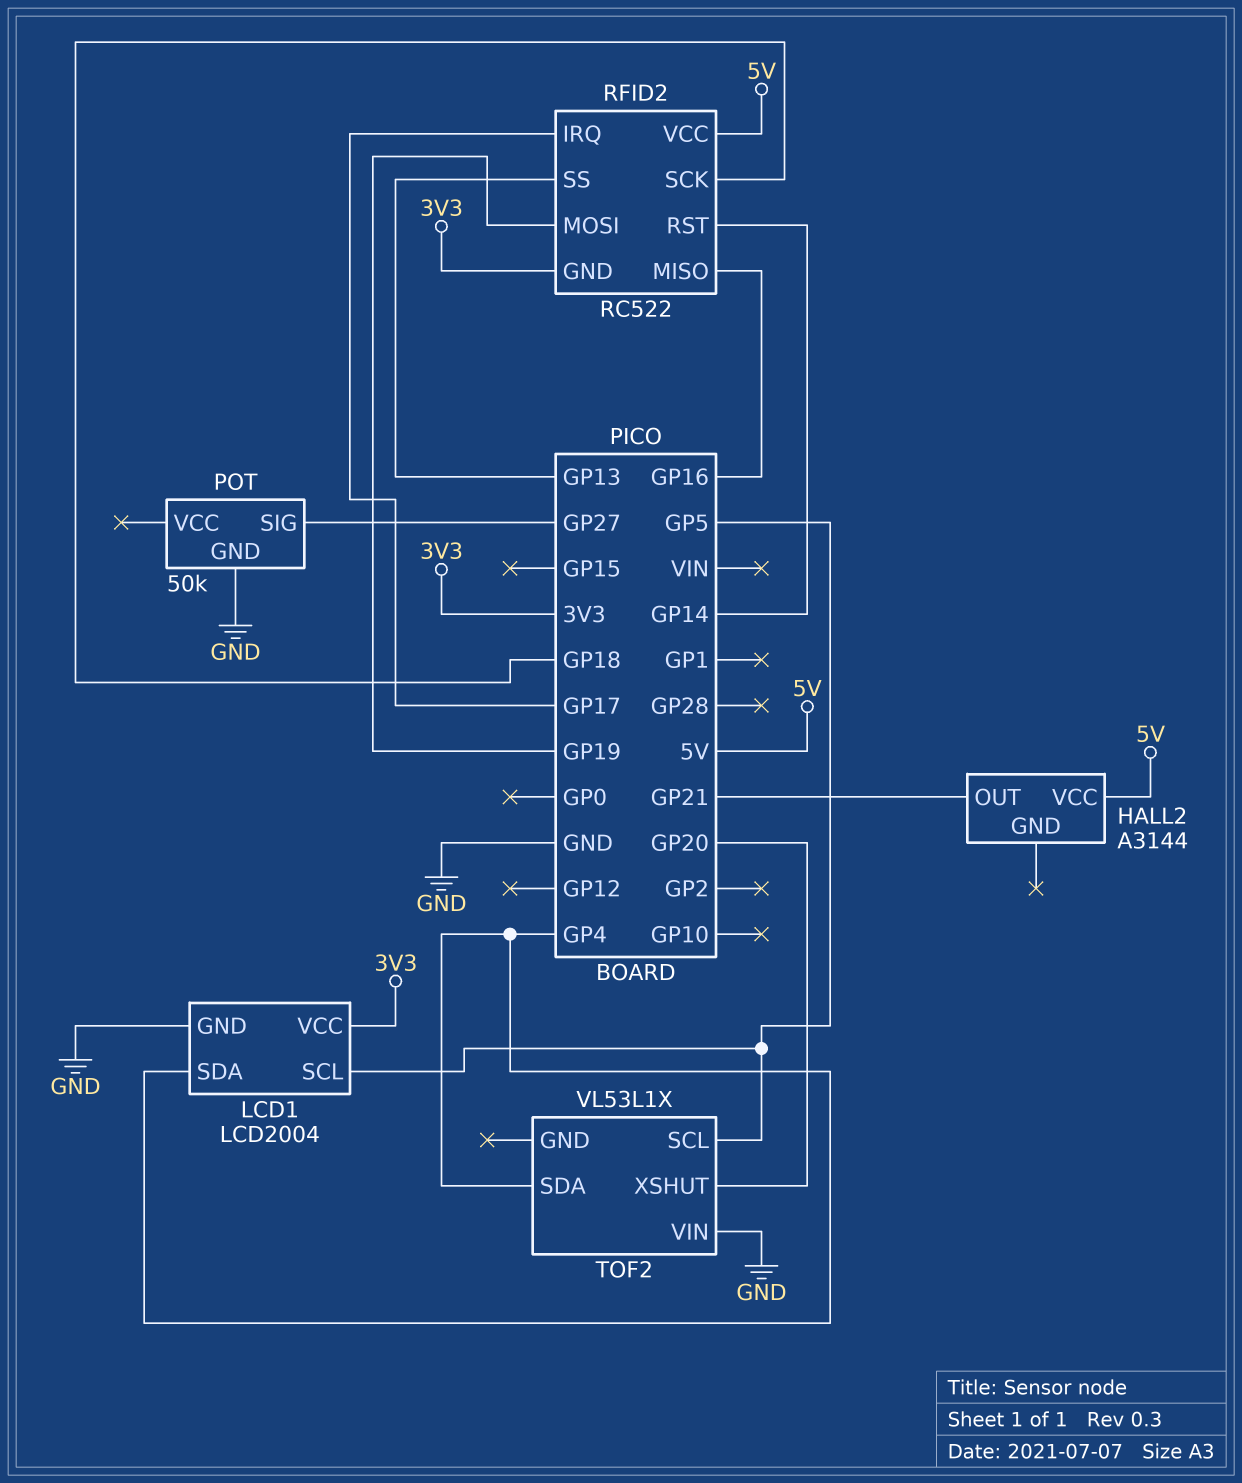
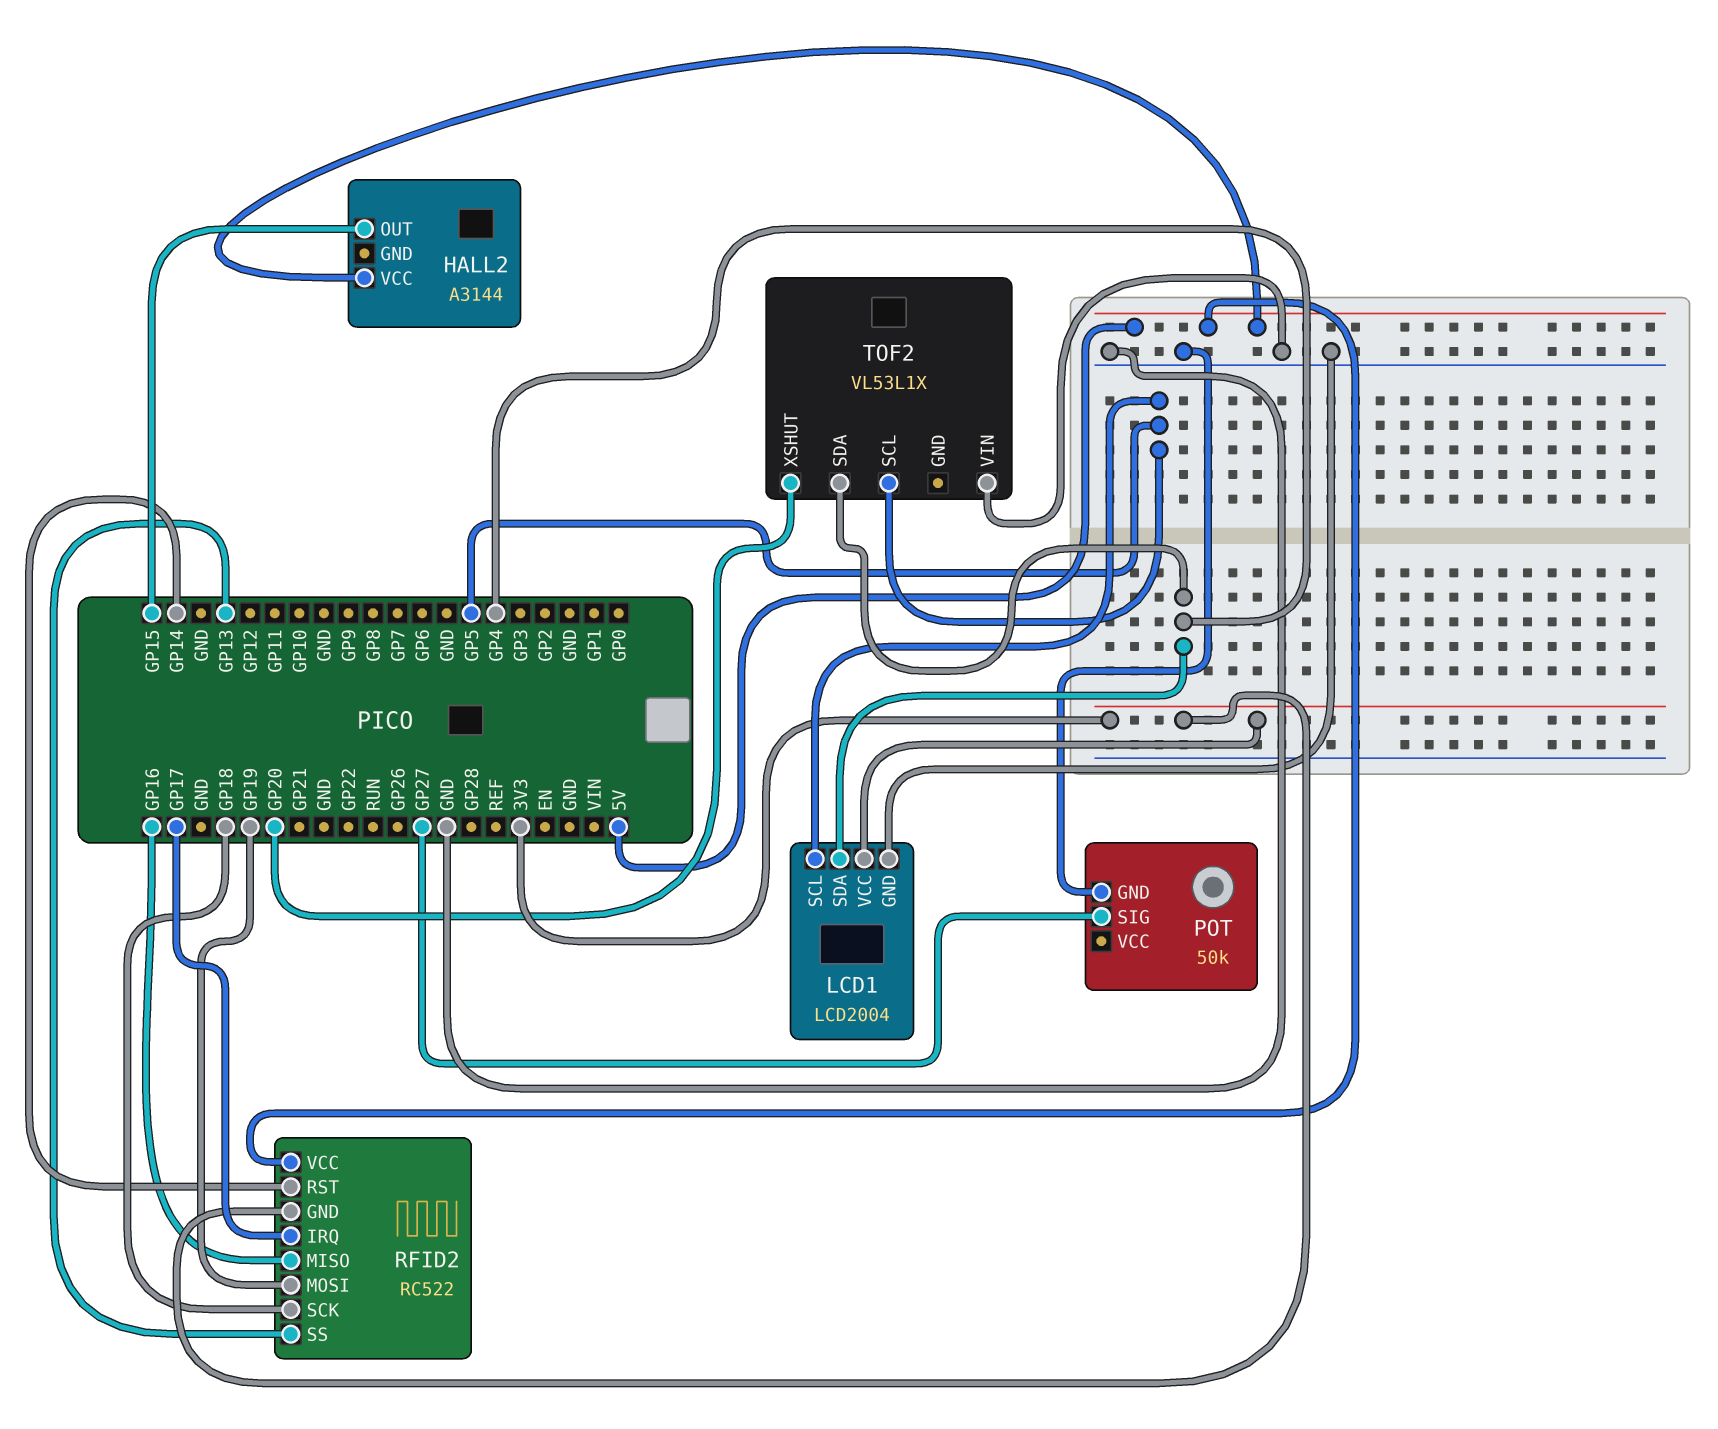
HALL2 pin OUT: GP21 -> GP15

